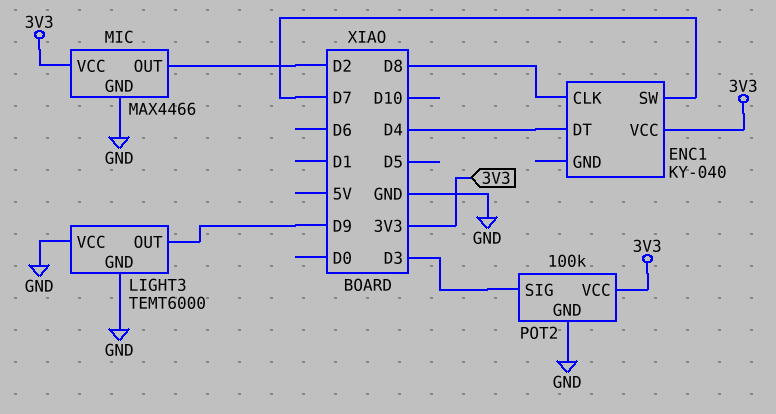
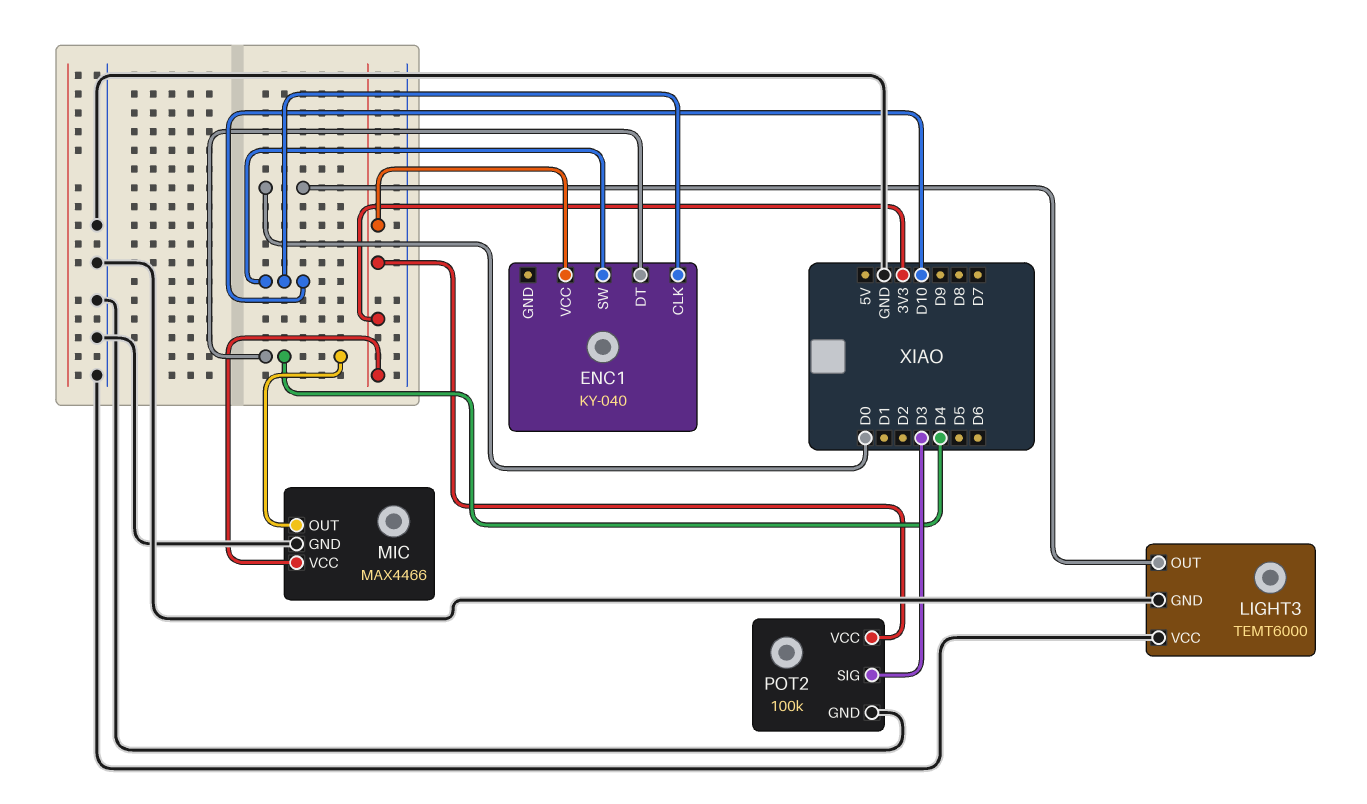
ENC1 pin CLK: D8 -> D10
ENC1 pin SW: D7 -> D10
LIGHT3 pin OUT: D9 -> D0
MIC pin OUT: D2 -> D4

